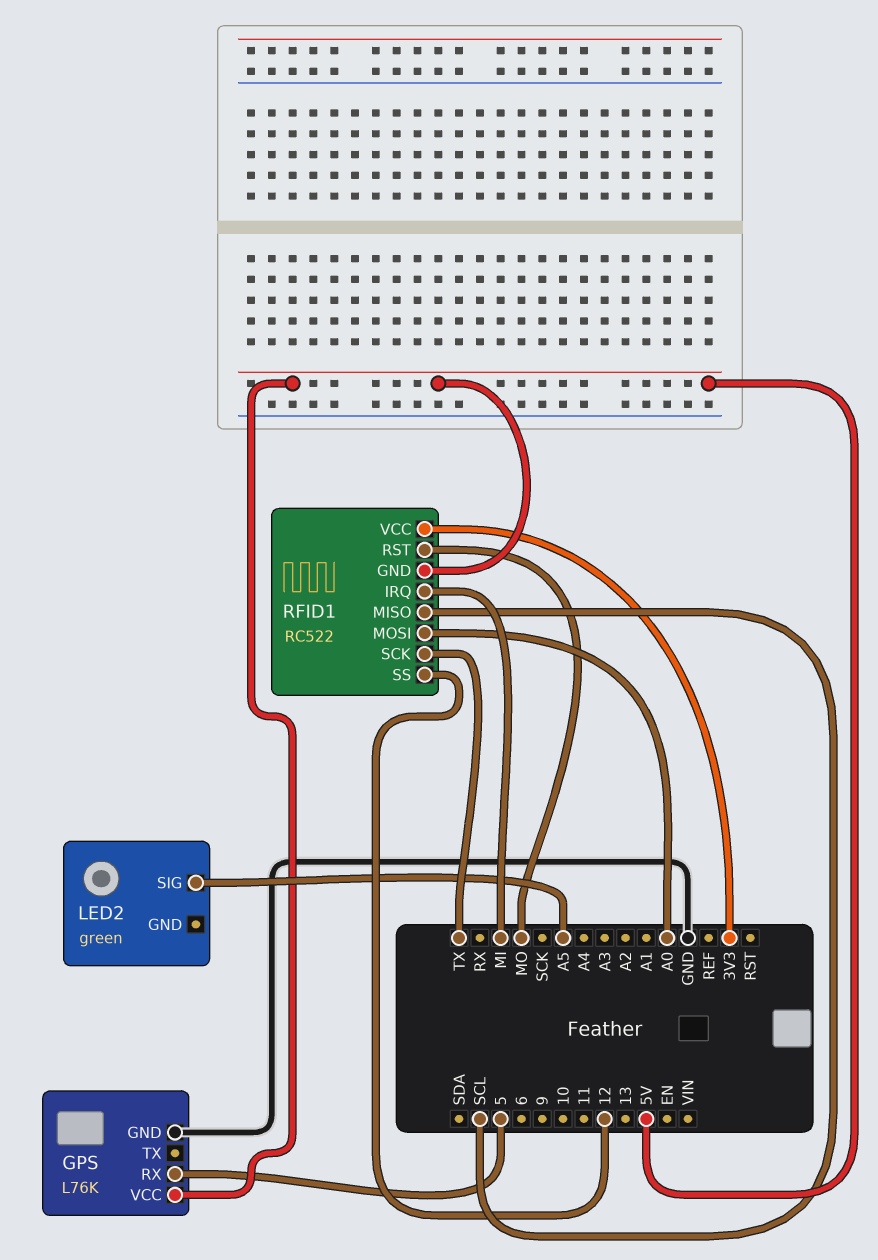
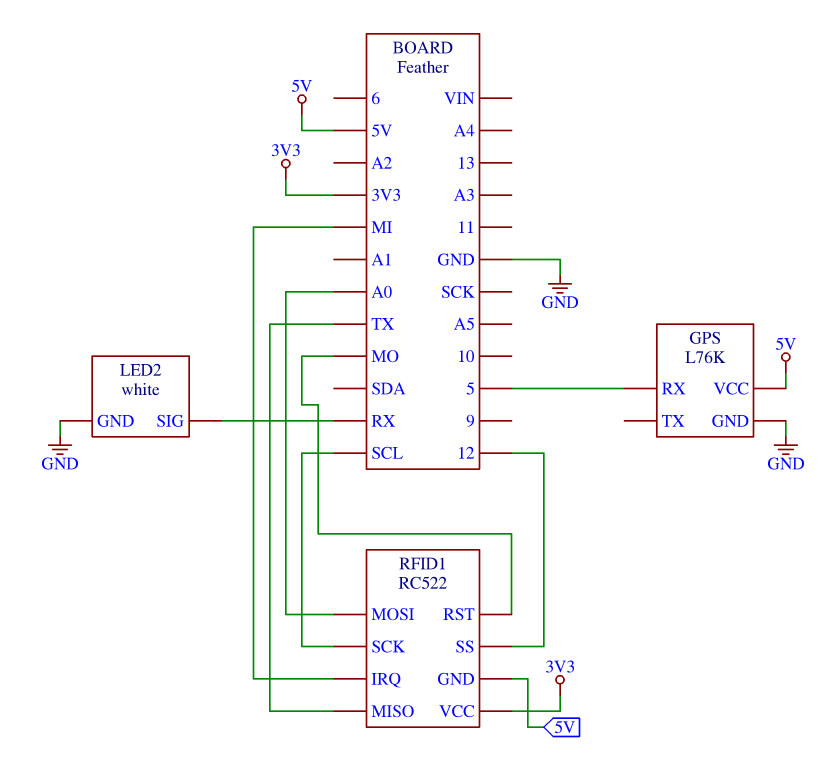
LED2: green -> white
LED2 pin GND: none -> GND
LED2 pin SIG: A5 -> RX
RFID1 pin MISO: SCL -> TX
RFID1 pin SCK: TX -> SCL

